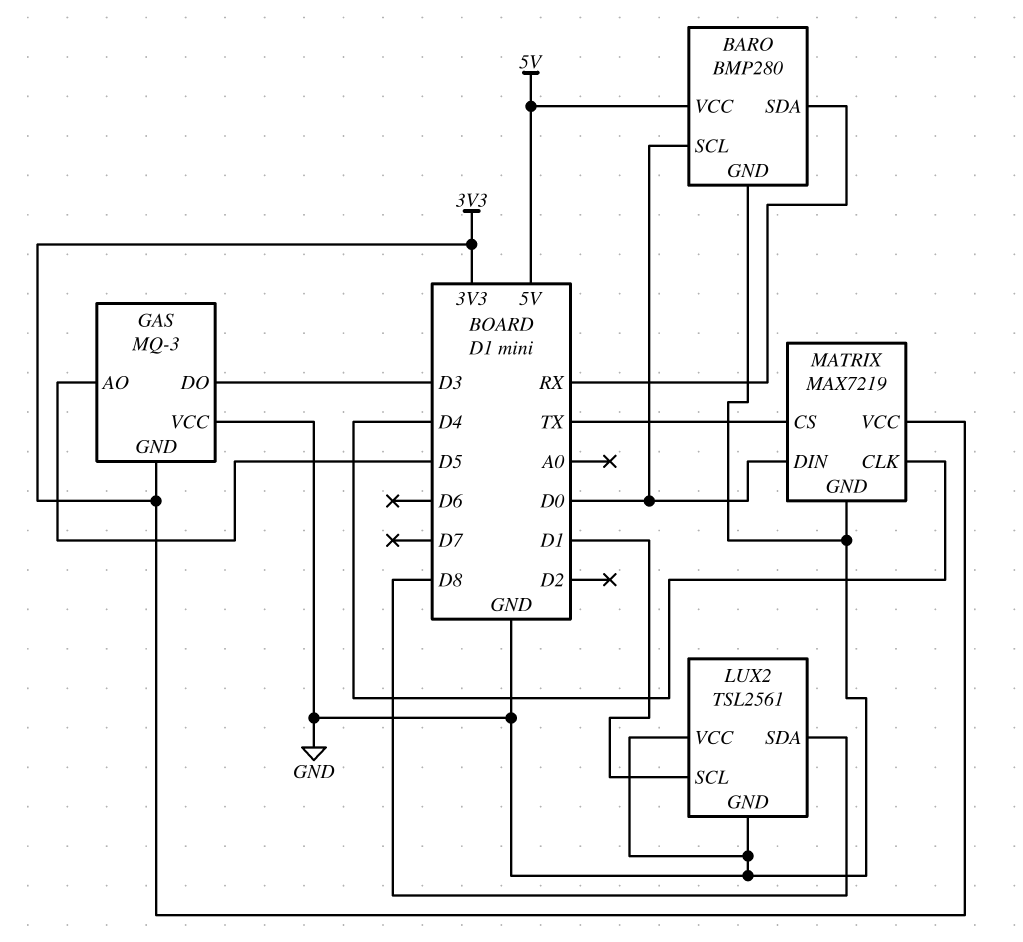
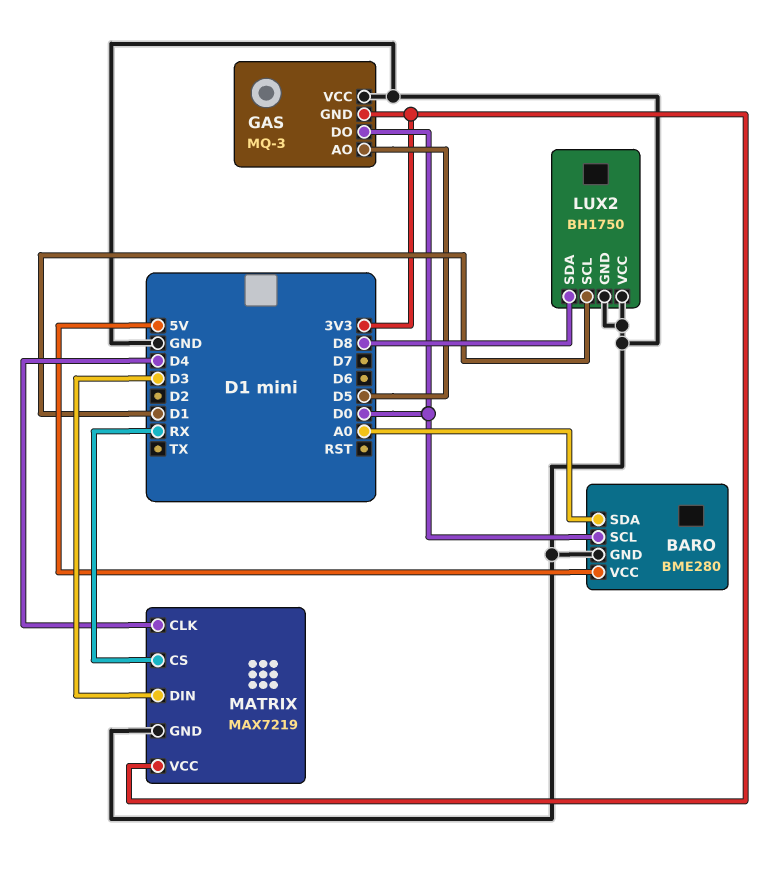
BARO: BMP280 -> BME280
BARO pin SDA: RX -> A0
GAS pin DO: D3 -> D0
LUX2: TSL2561 -> BH1750
MATRIX pin CS: TX -> RX
MATRIX pin DIN: D0 -> D3

